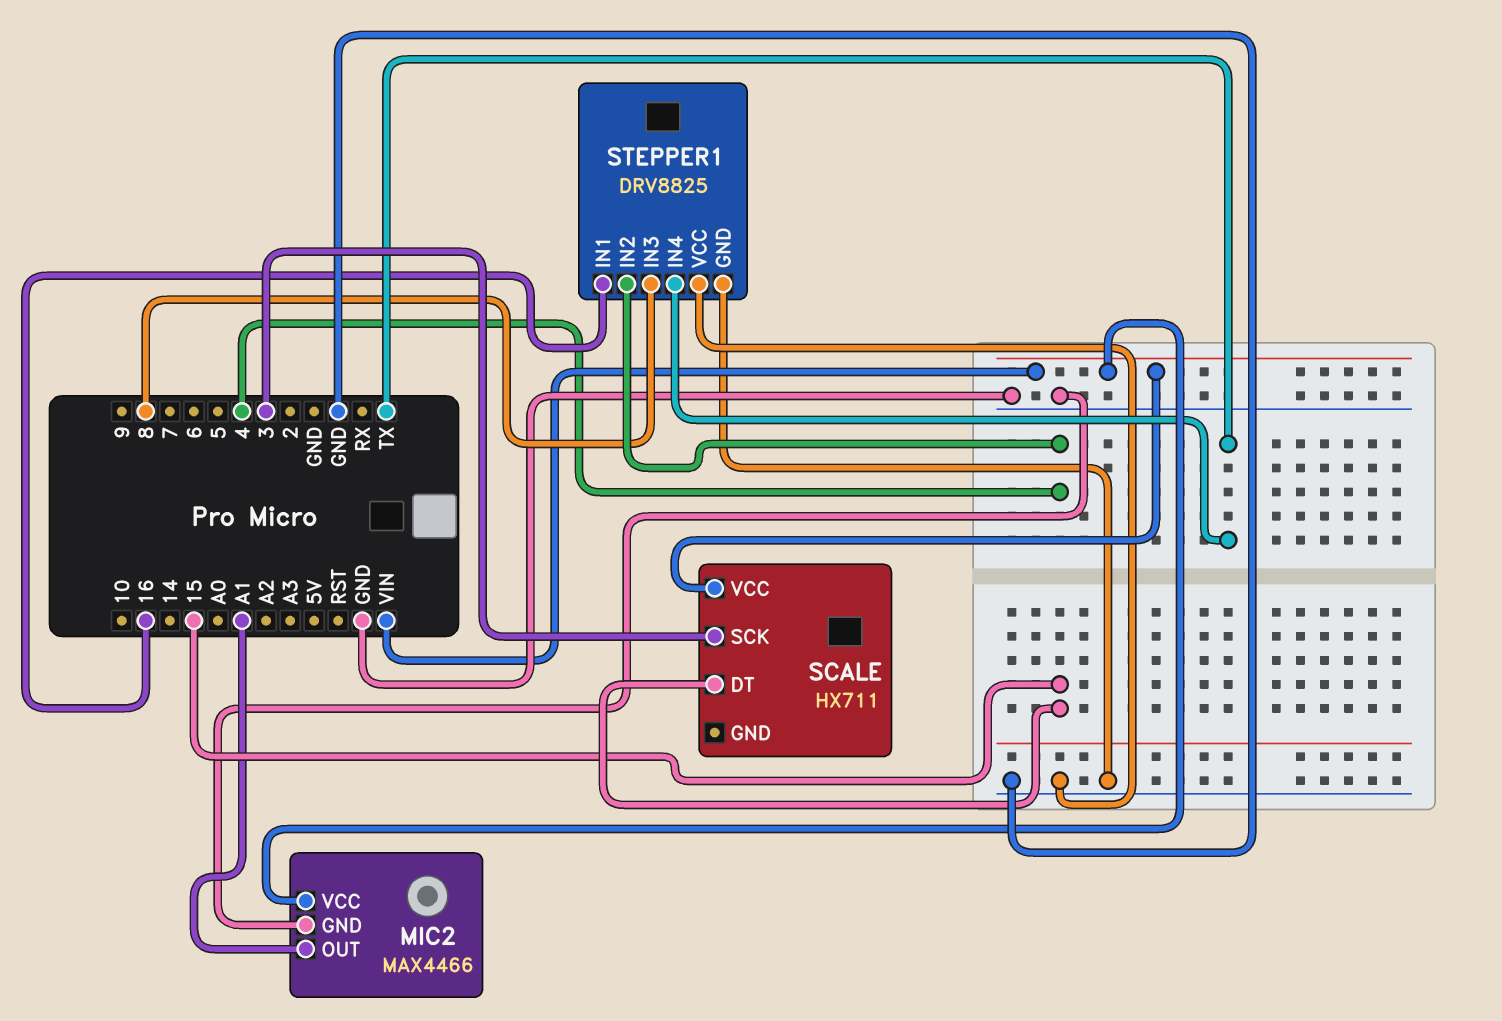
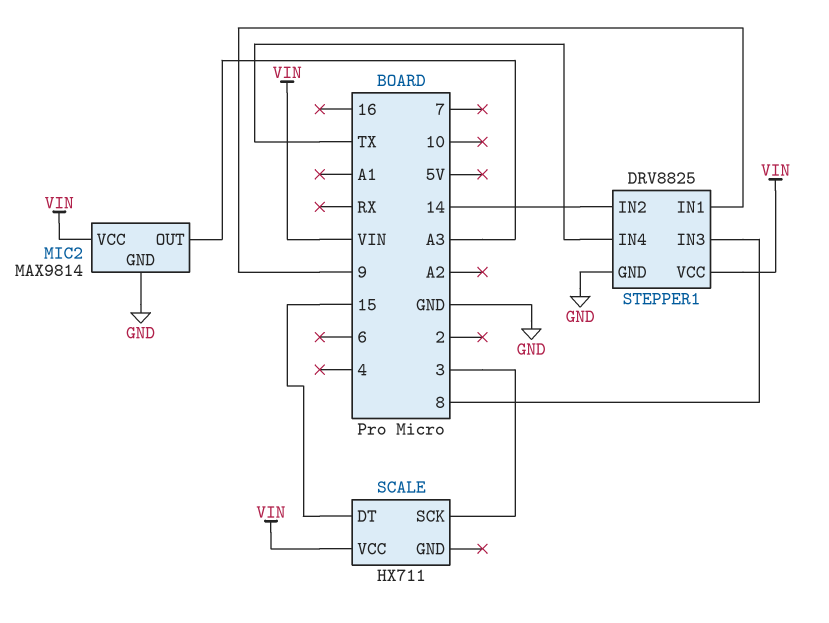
MIC2: MAX4466 -> MAX9814
MIC2 pin OUT: A1 -> A3
STEPPER1 pin IN1: 16 -> 9
STEPPER1 pin IN2: 4 -> 14
STEPPER1 pin VCC: GND -> VIN

